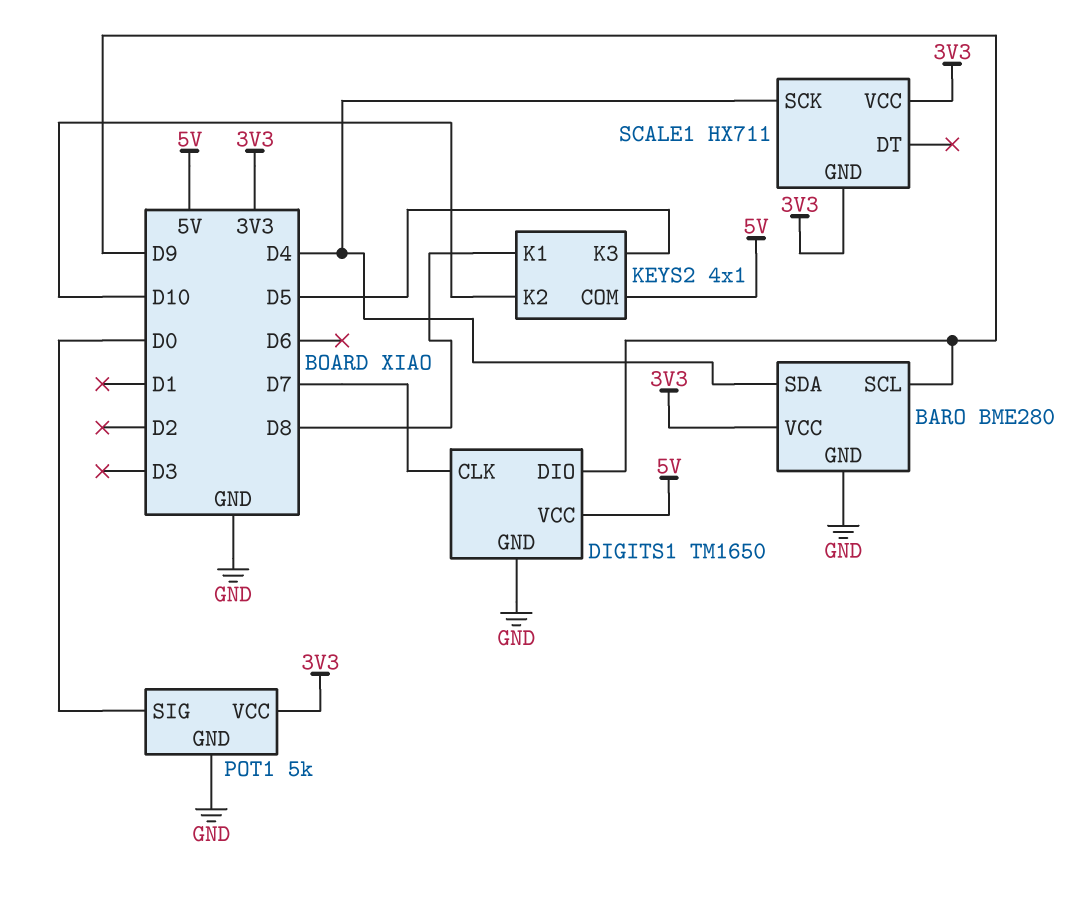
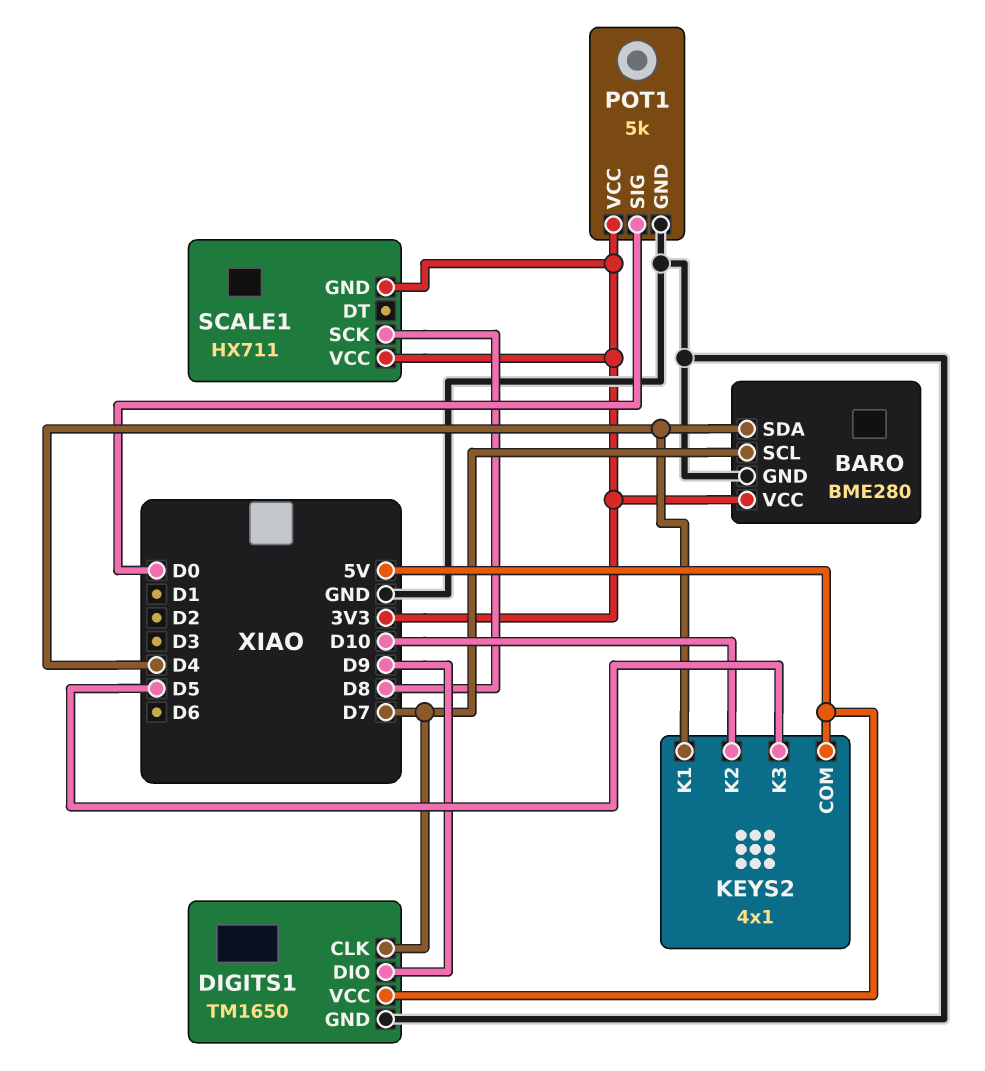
BARO pin SCL: D9 -> D7
KEYS2 pin K1: D8 -> D4
SCALE1 pin SCK: D4 -> D8

